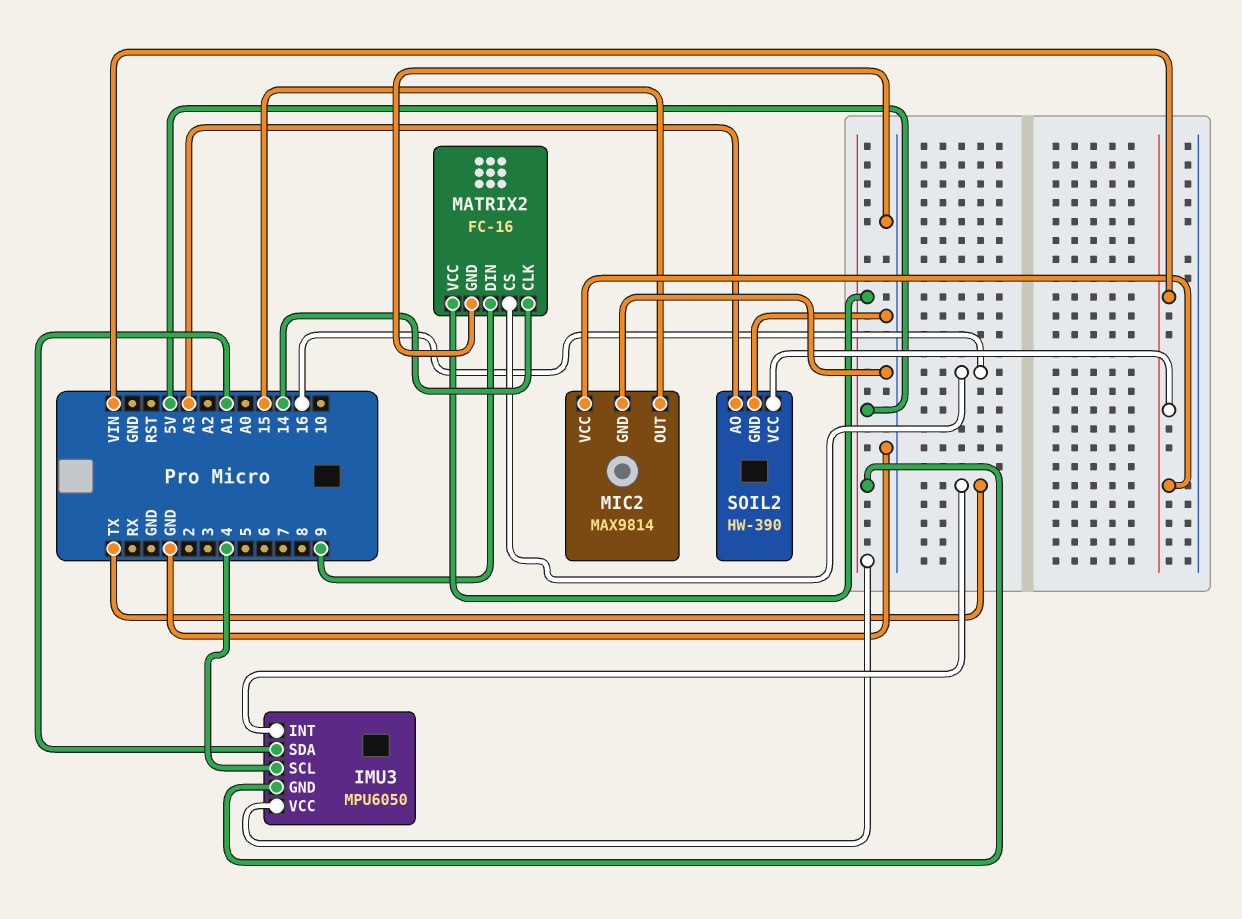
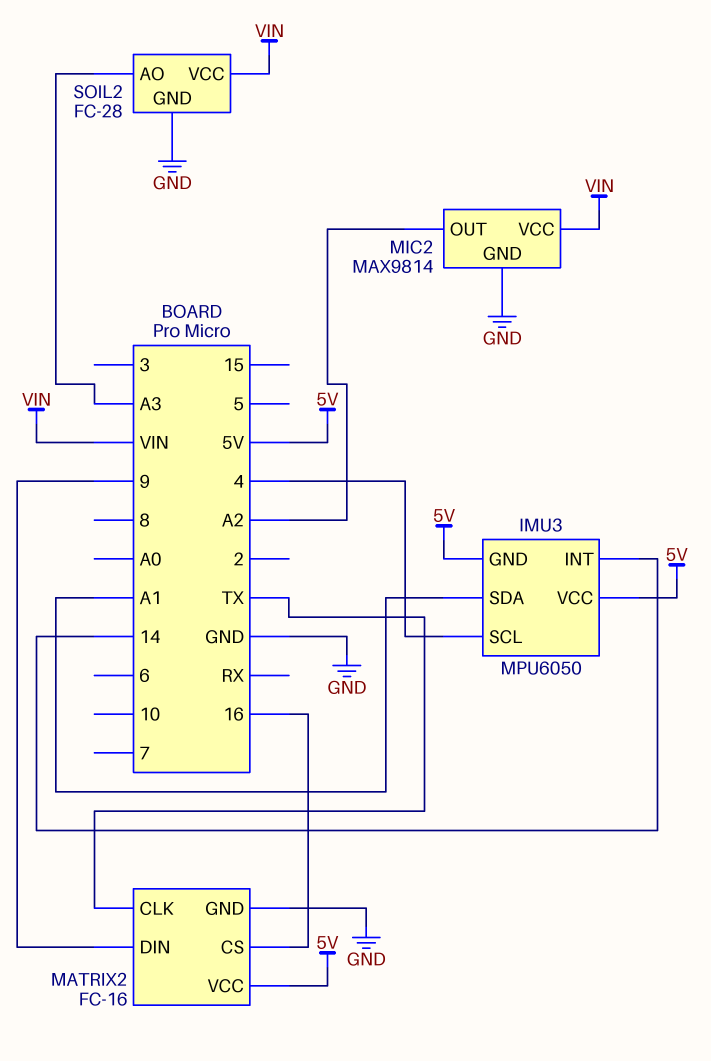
IMU3 pin INT: TX -> 14
MATRIX2 pin CLK: 14 -> TX
MIC2 pin OUT: 15 -> A2
SOIL2: HW-390 -> FC-28

